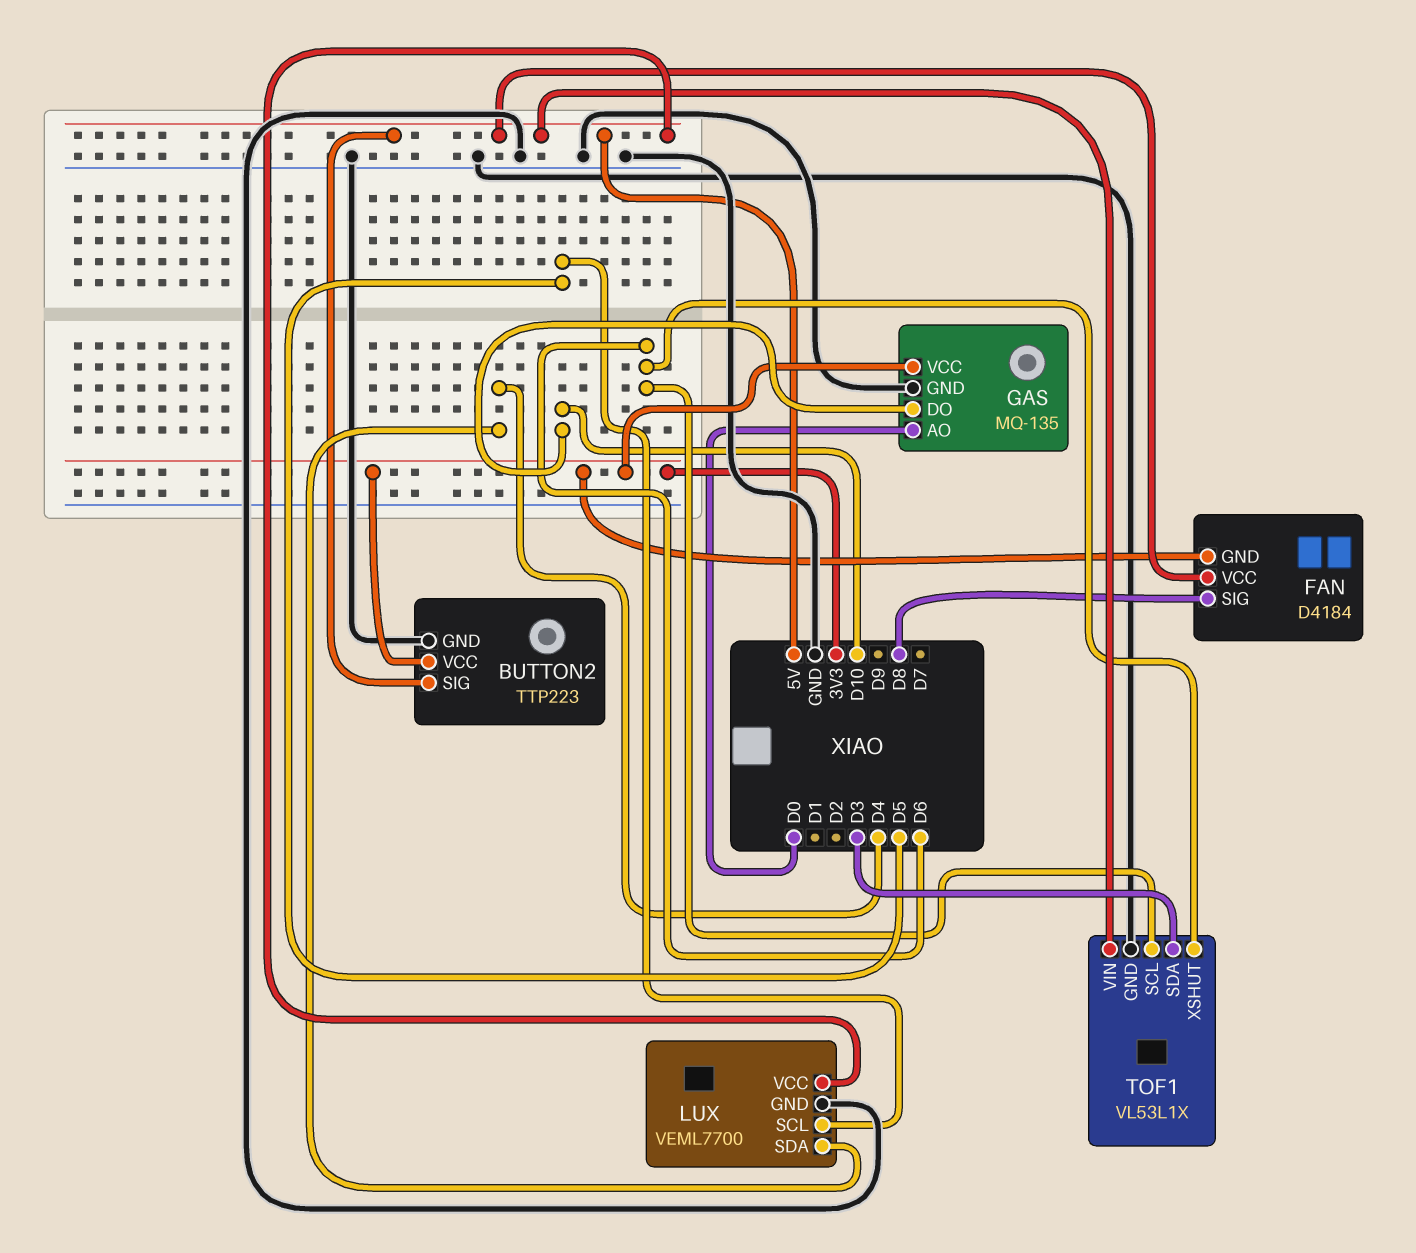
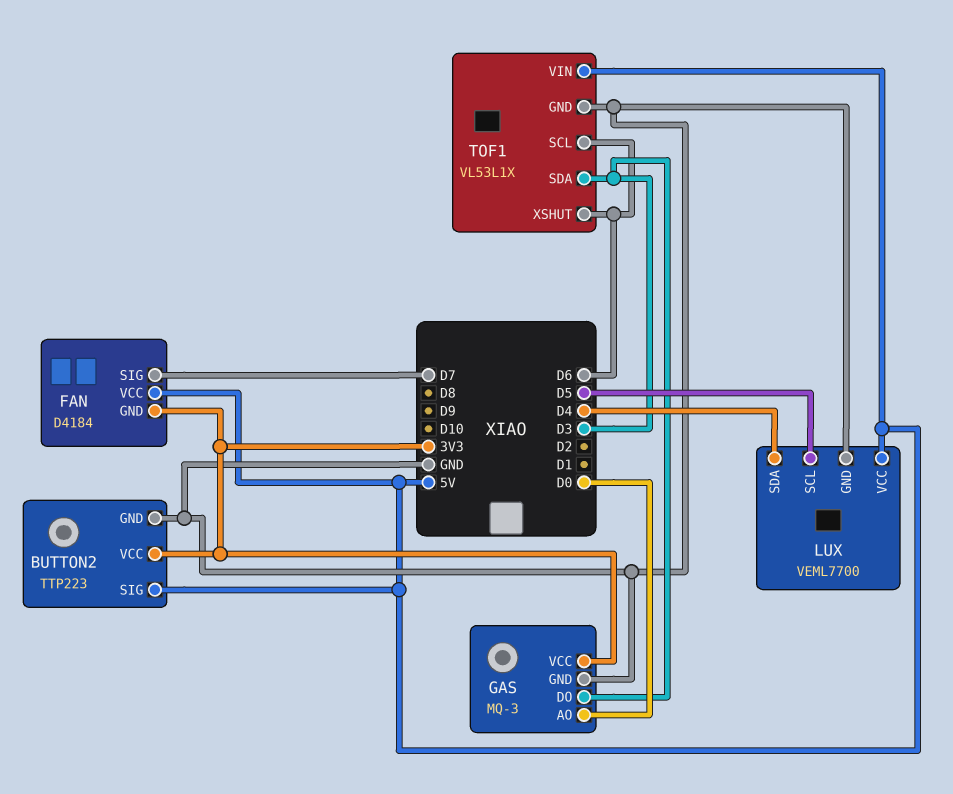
FAN pin SIG: D8 -> D7
GAS: MQ-135 -> MQ-3
GAS pin DO: D10 -> D3

